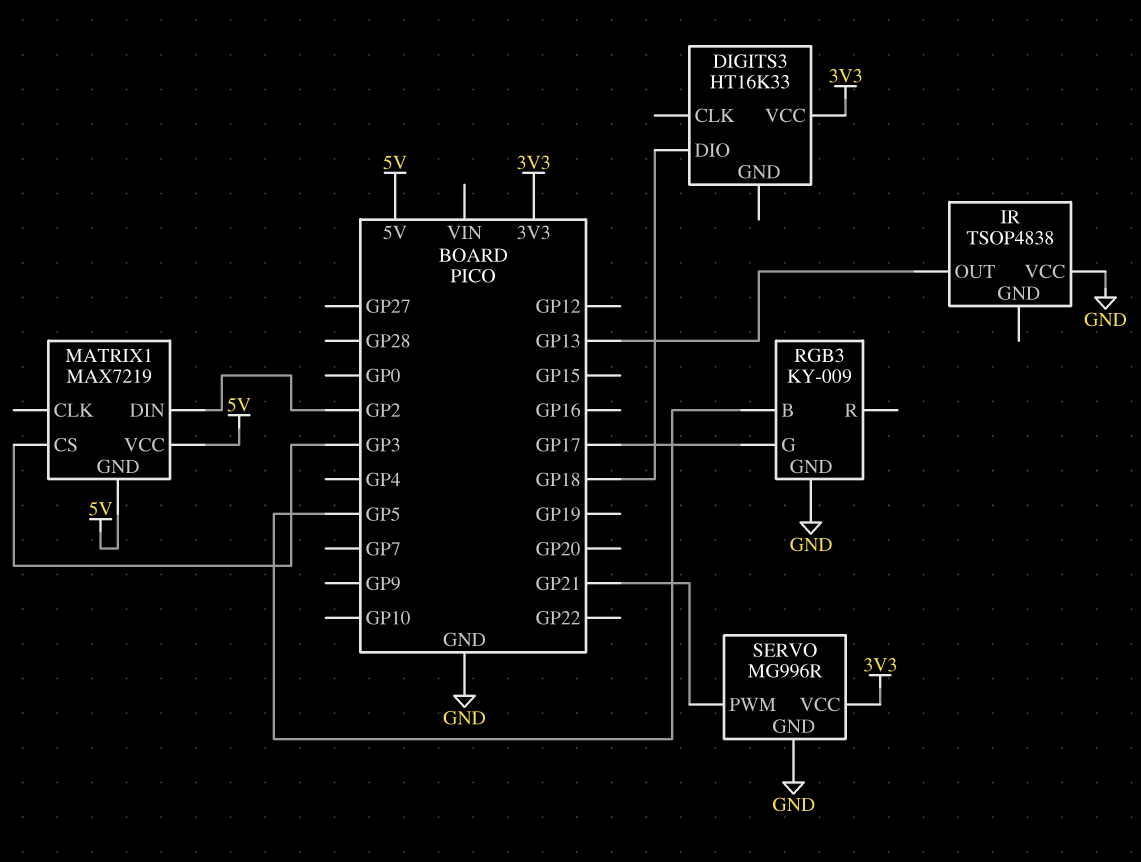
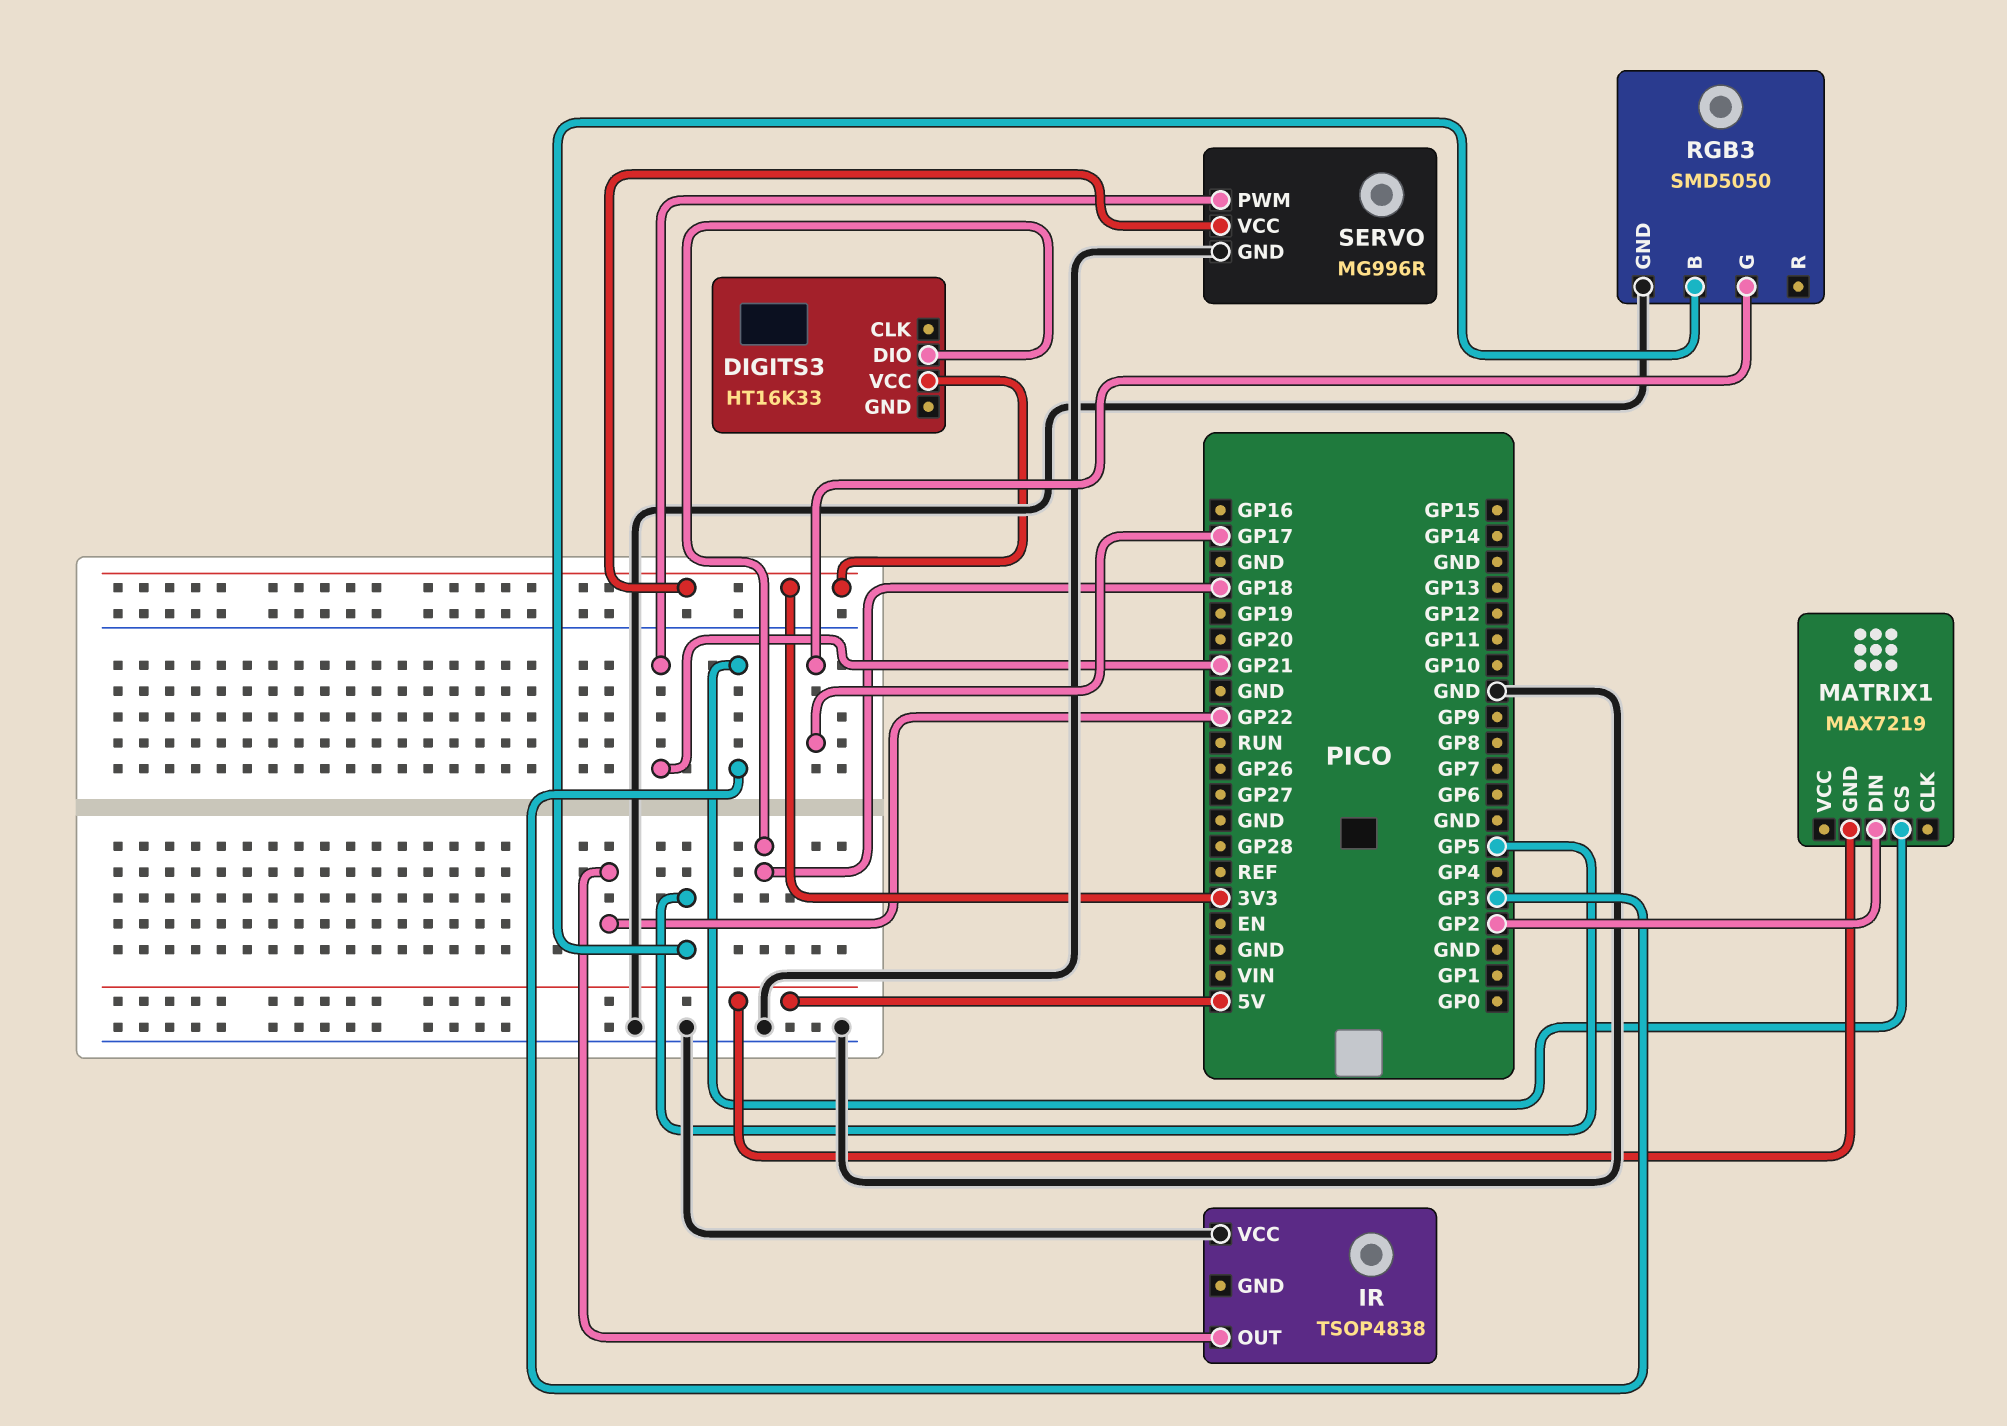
IR pin OUT: GP13 -> GP22
MATRIX1 pin VCC: 5V -> none
RGB3: KY-009 -> SMD5050

